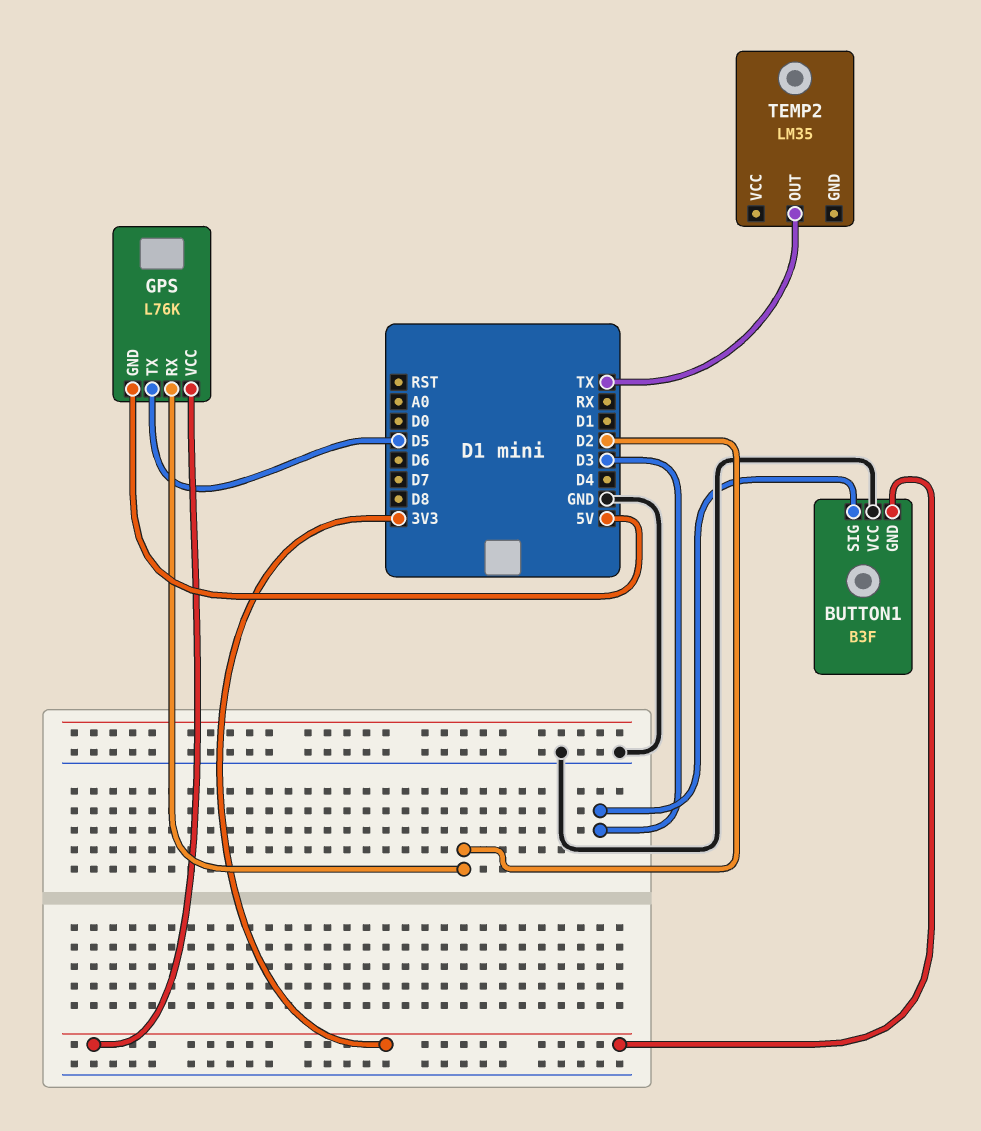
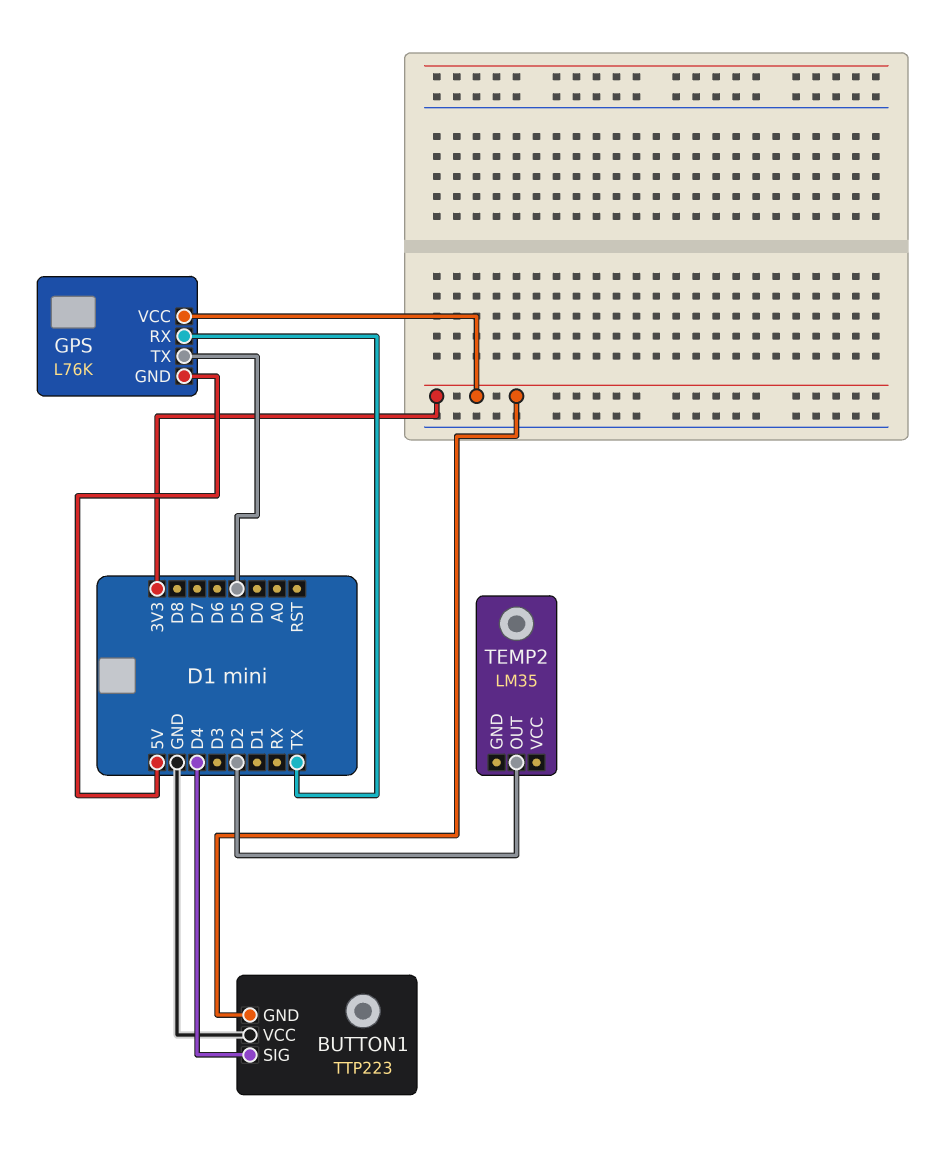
BUTTON1: B3F -> TTP223
BUTTON1 pin SIG: D3 -> D4
GPS pin RX: D2 -> TX
TEMP2 pin OUT: TX -> D2

